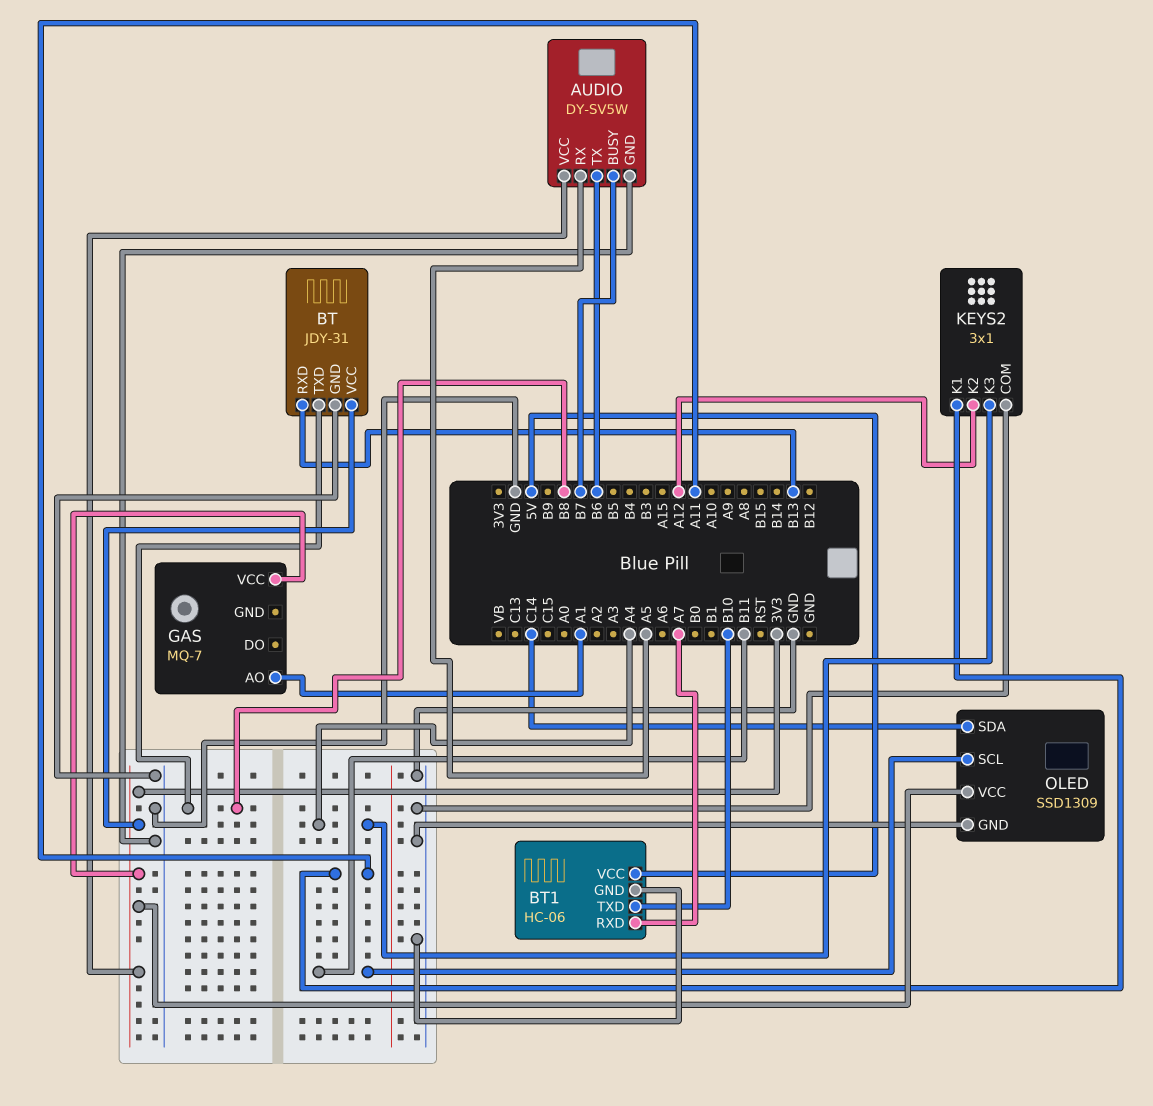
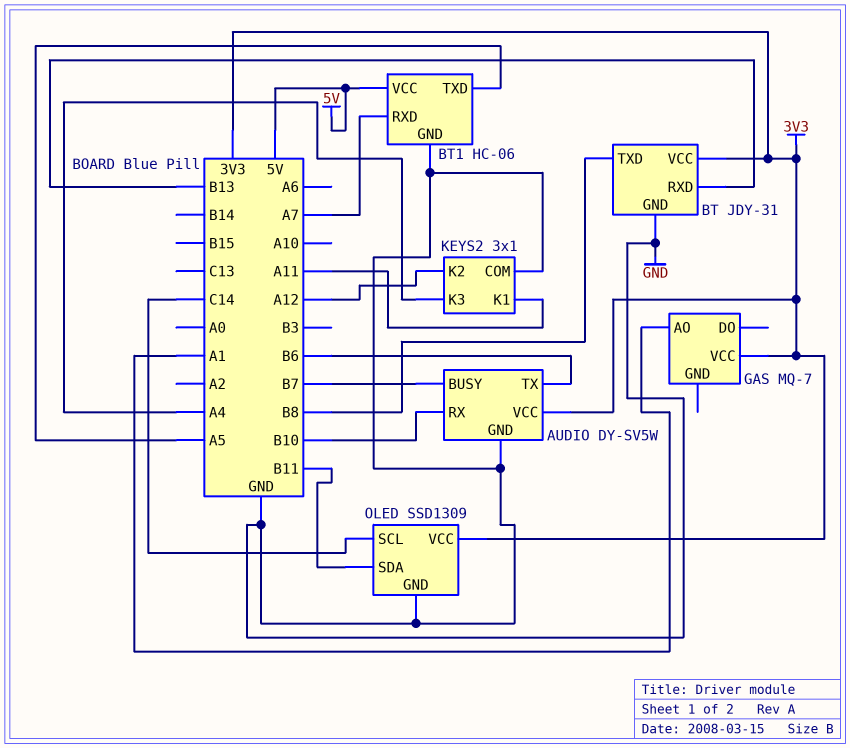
AUDIO pin RX: A5 -> B10
BT1 pin TXD: B10 -> A5
OLED pin SCL: B11 -> C14
OLED pin SDA: C14 -> B11

